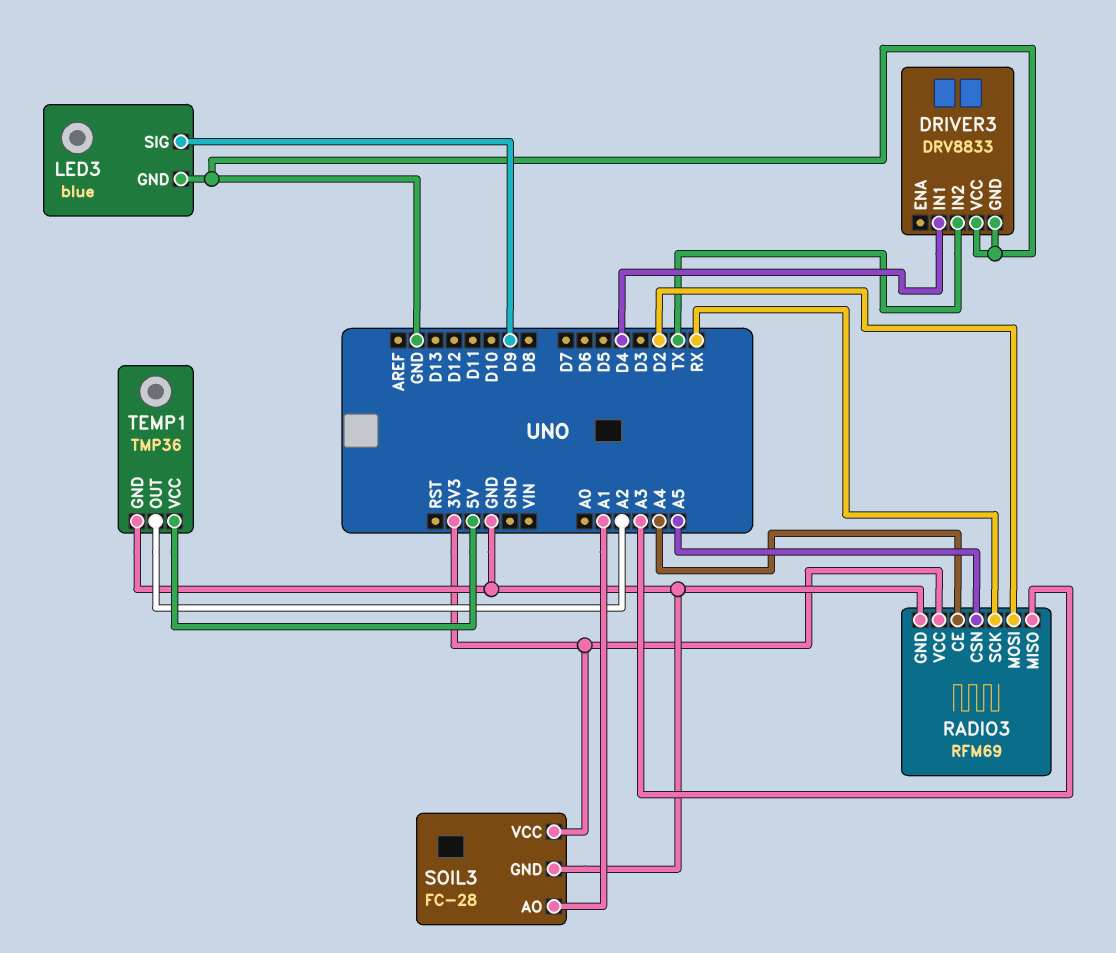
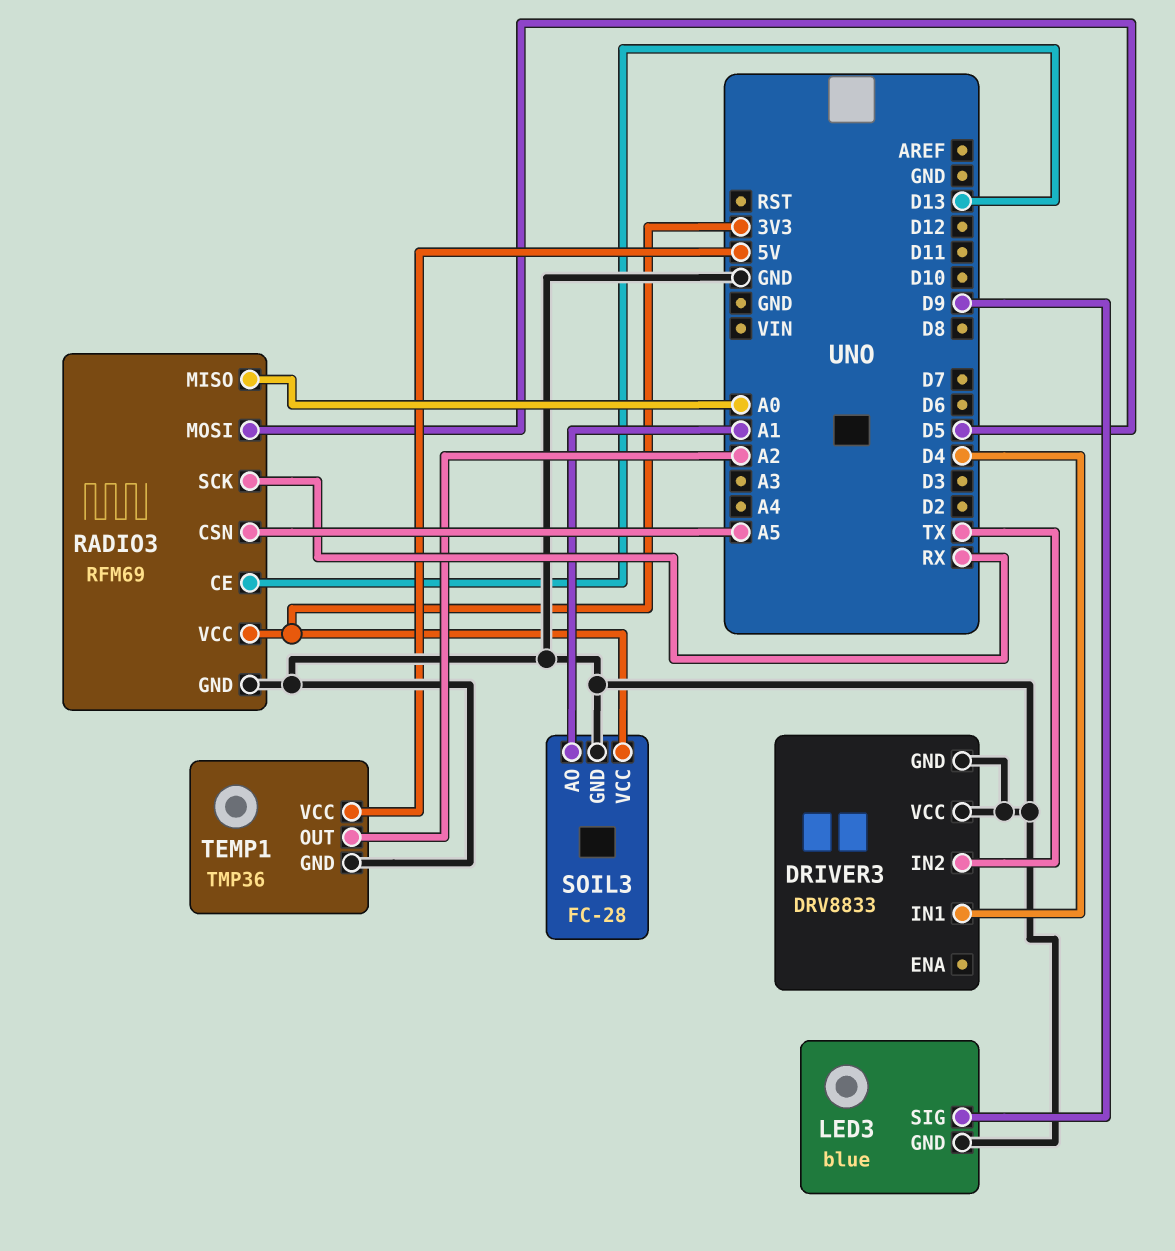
RADIO3 pin CE: A4 -> D13
RADIO3 pin MISO: A3 -> A0
RADIO3 pin MOSI: D2 -> D5

